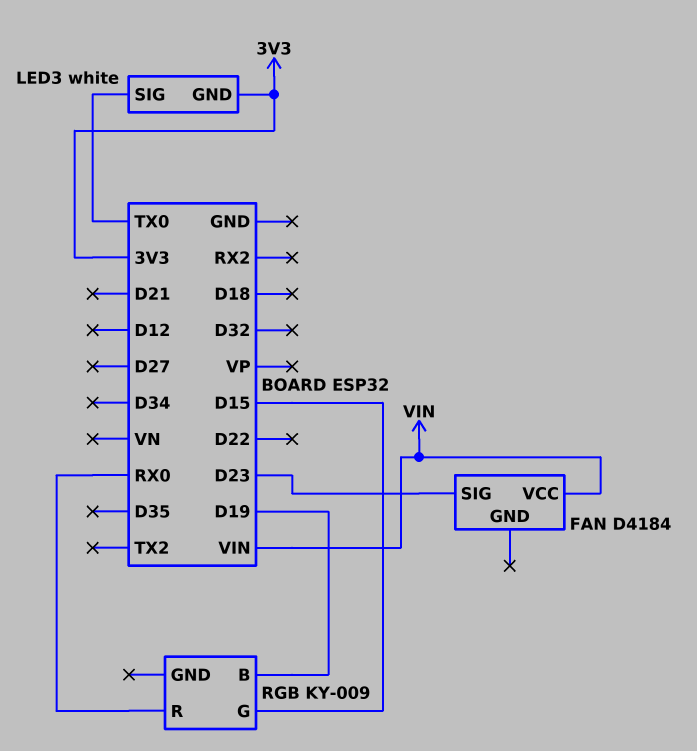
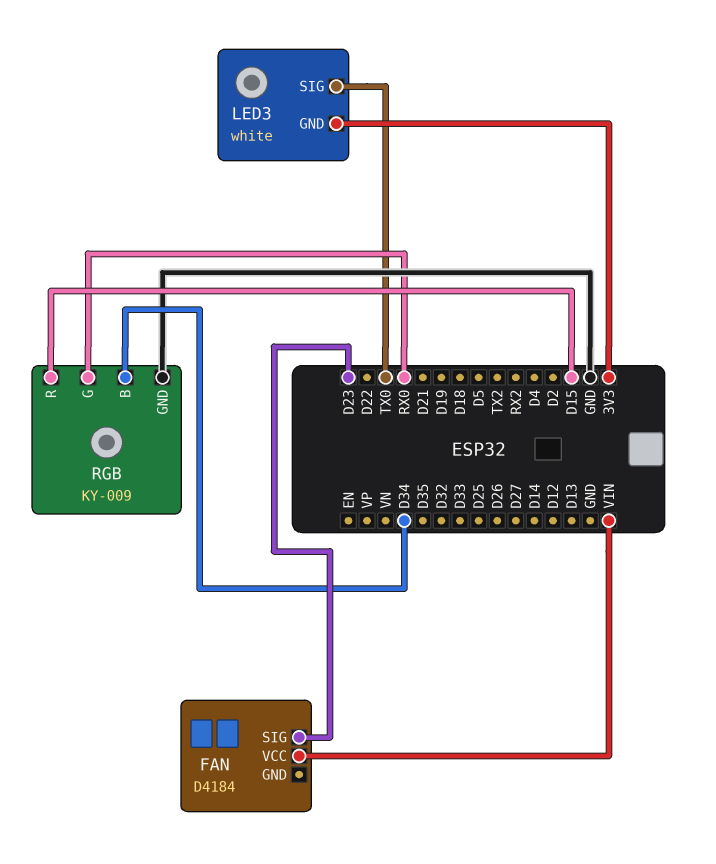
RGB pin B: D19 -> D34
RGB pin G: D15 -> RX0
RGB pin GND: none -> GND
RGB pin R: RX0 -> D15

